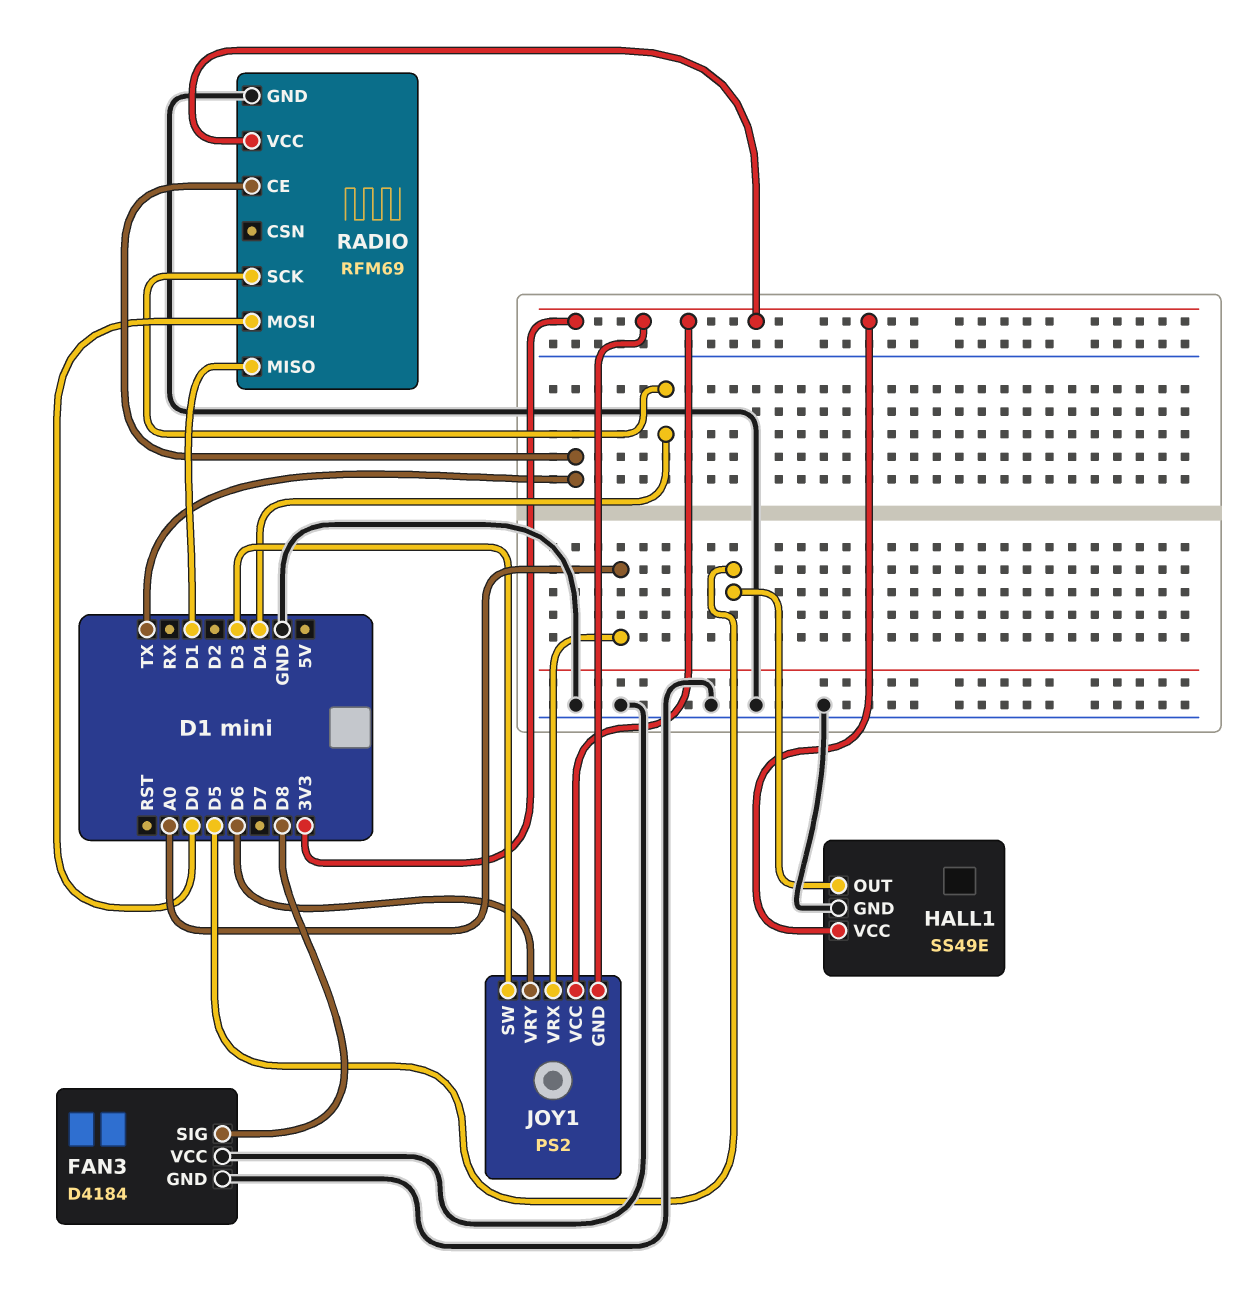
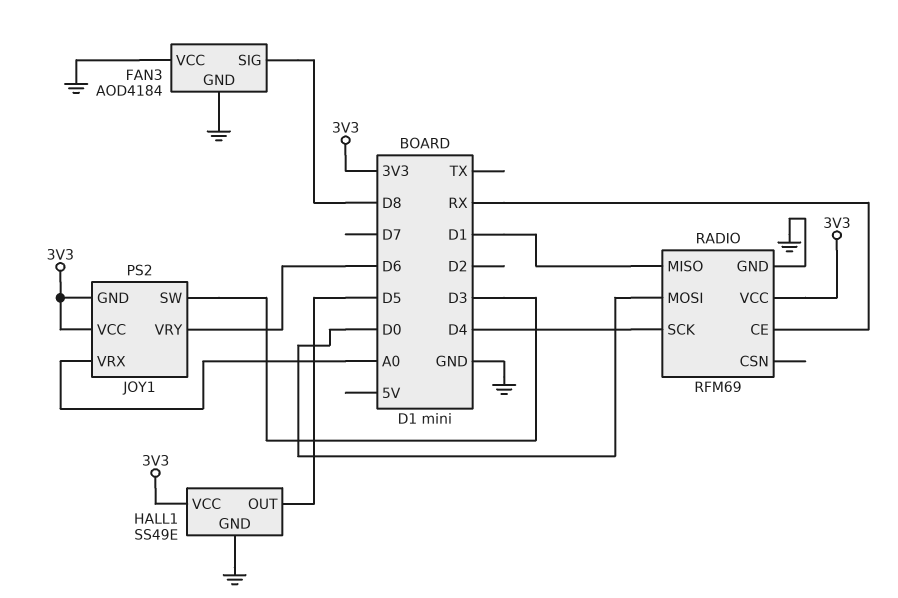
FAN3: D4184 -> AOD4184
RADIO pin CE: TX -> RX

